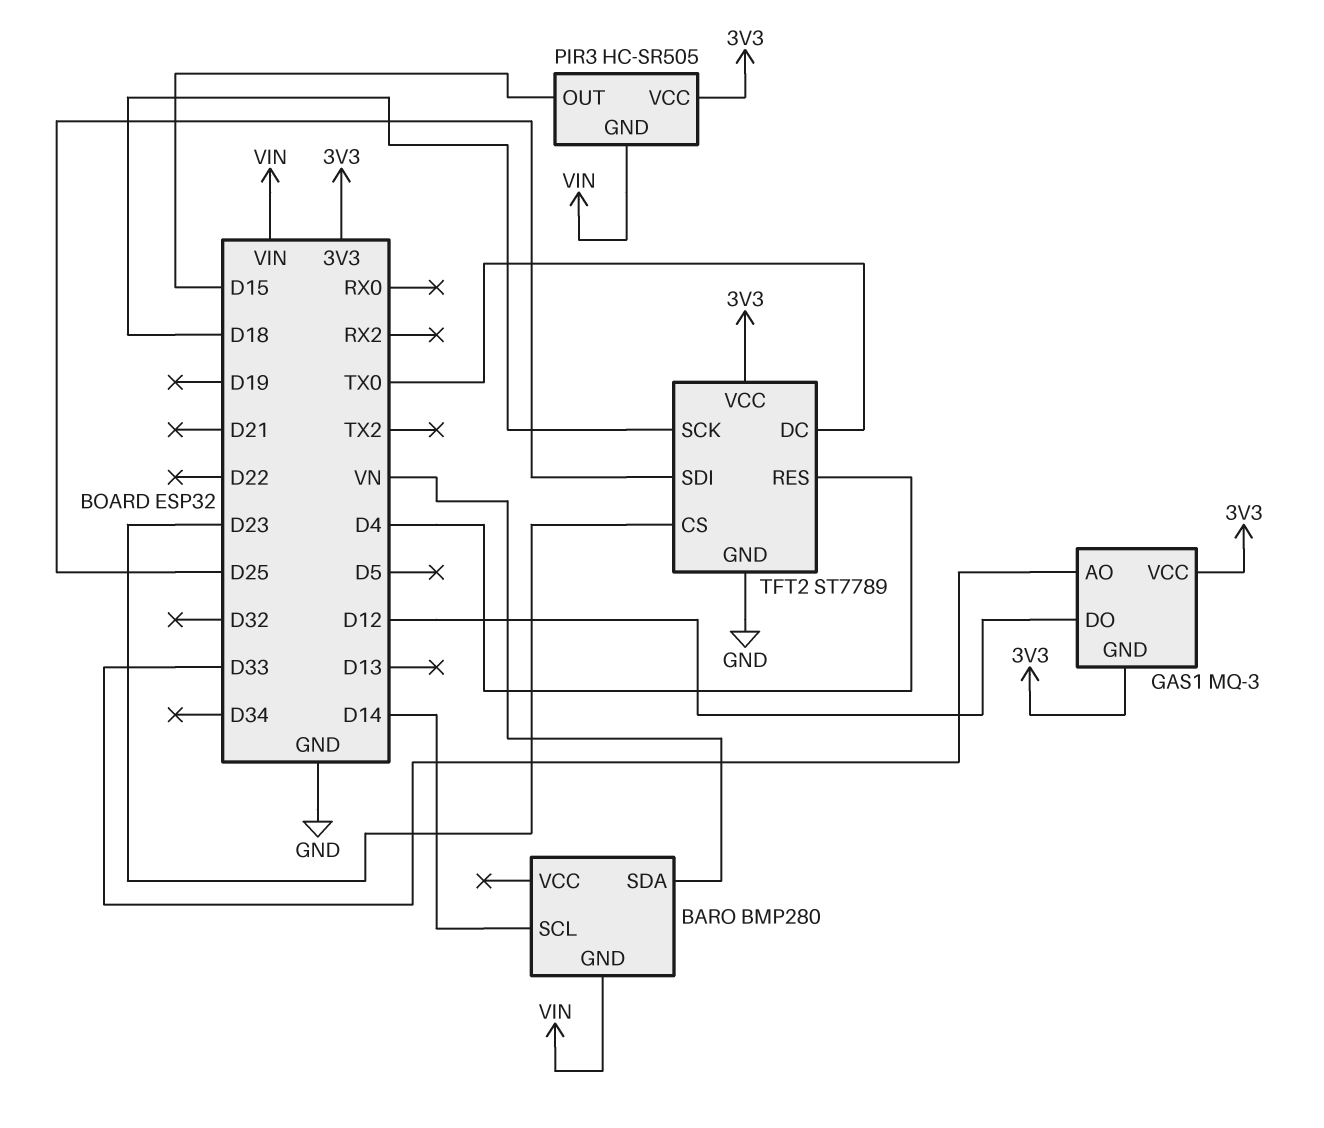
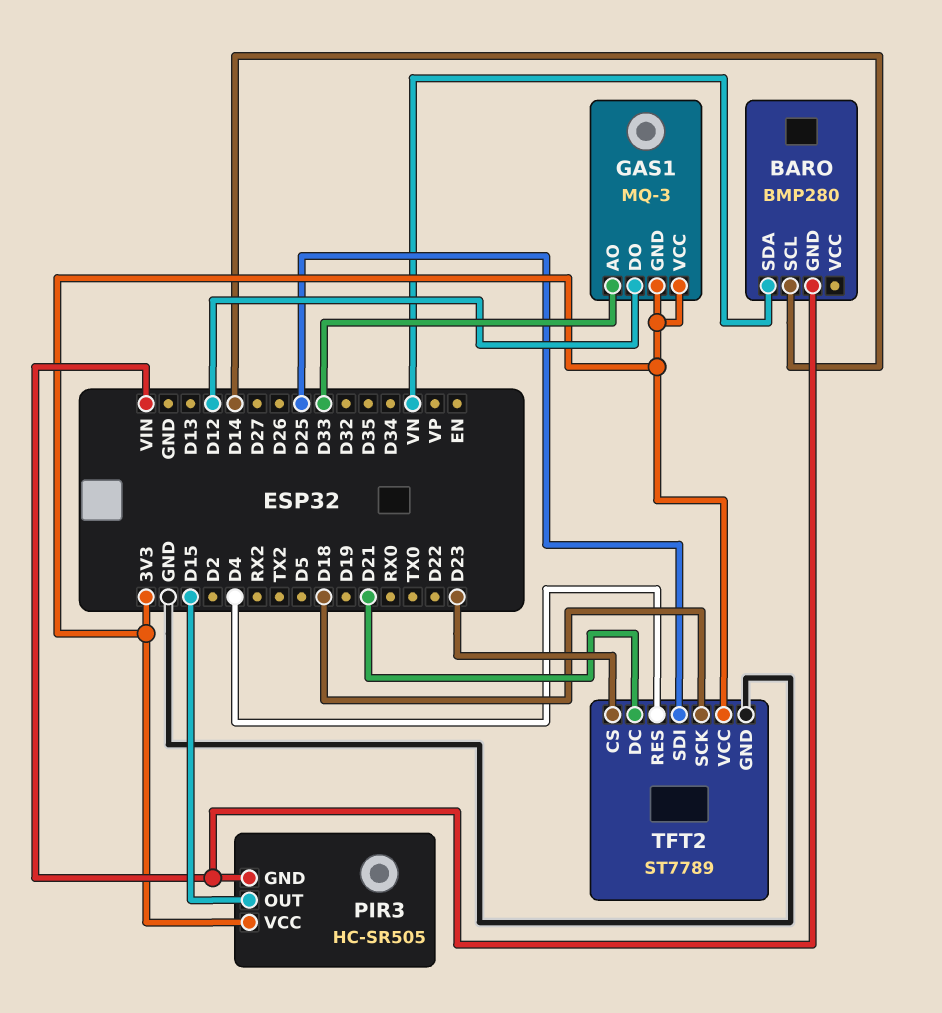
TFT2 pin DC: TX0 -> D21

